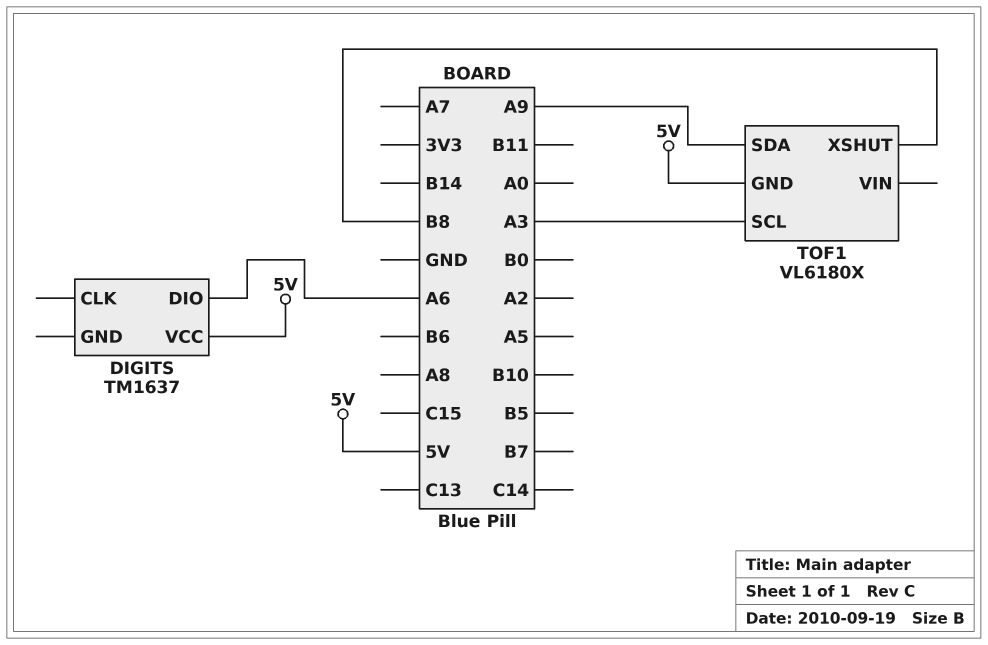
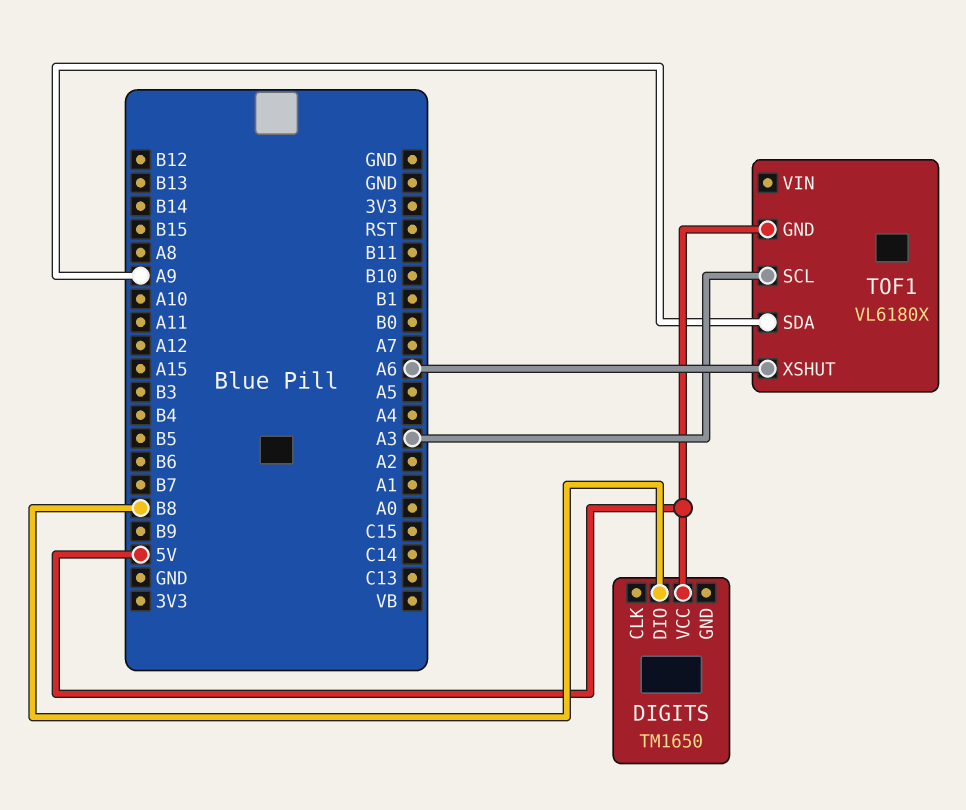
DIGITS: TM1637 -> TM1650
DIGITS pin DIO: A6 -> B8
TOF1 pin XSHUT: B8 -> A6

